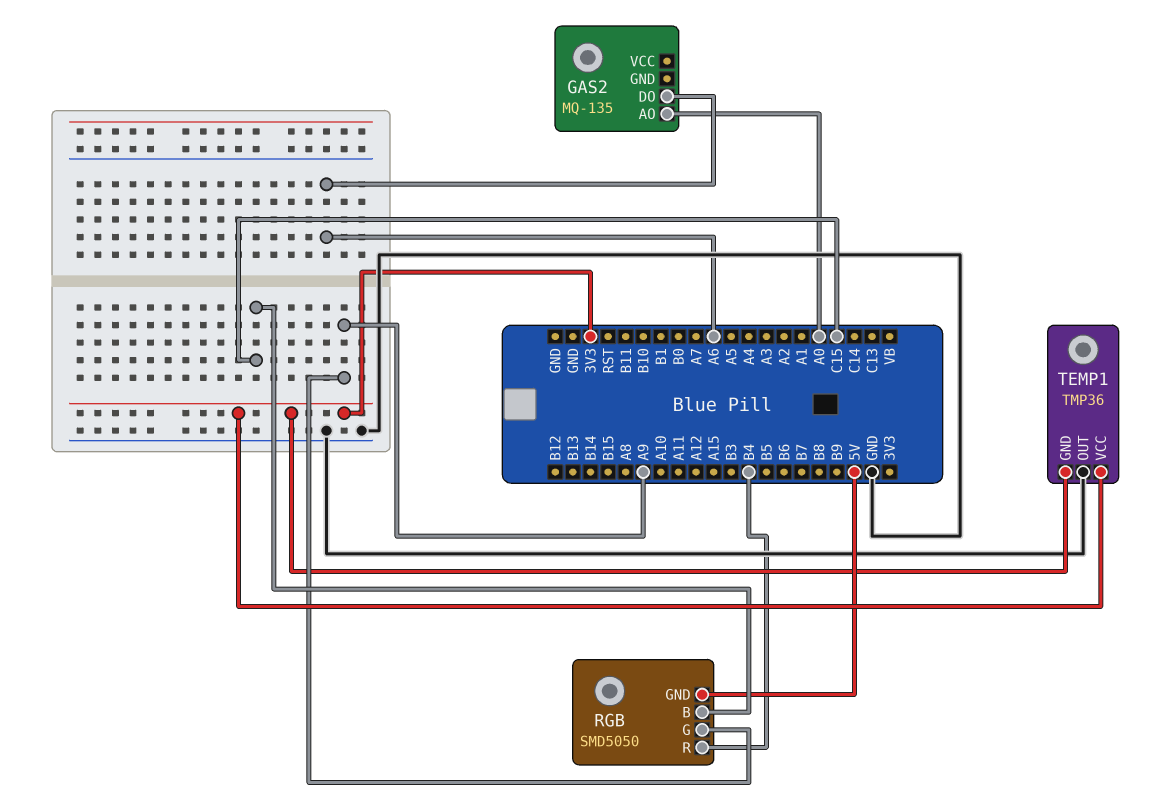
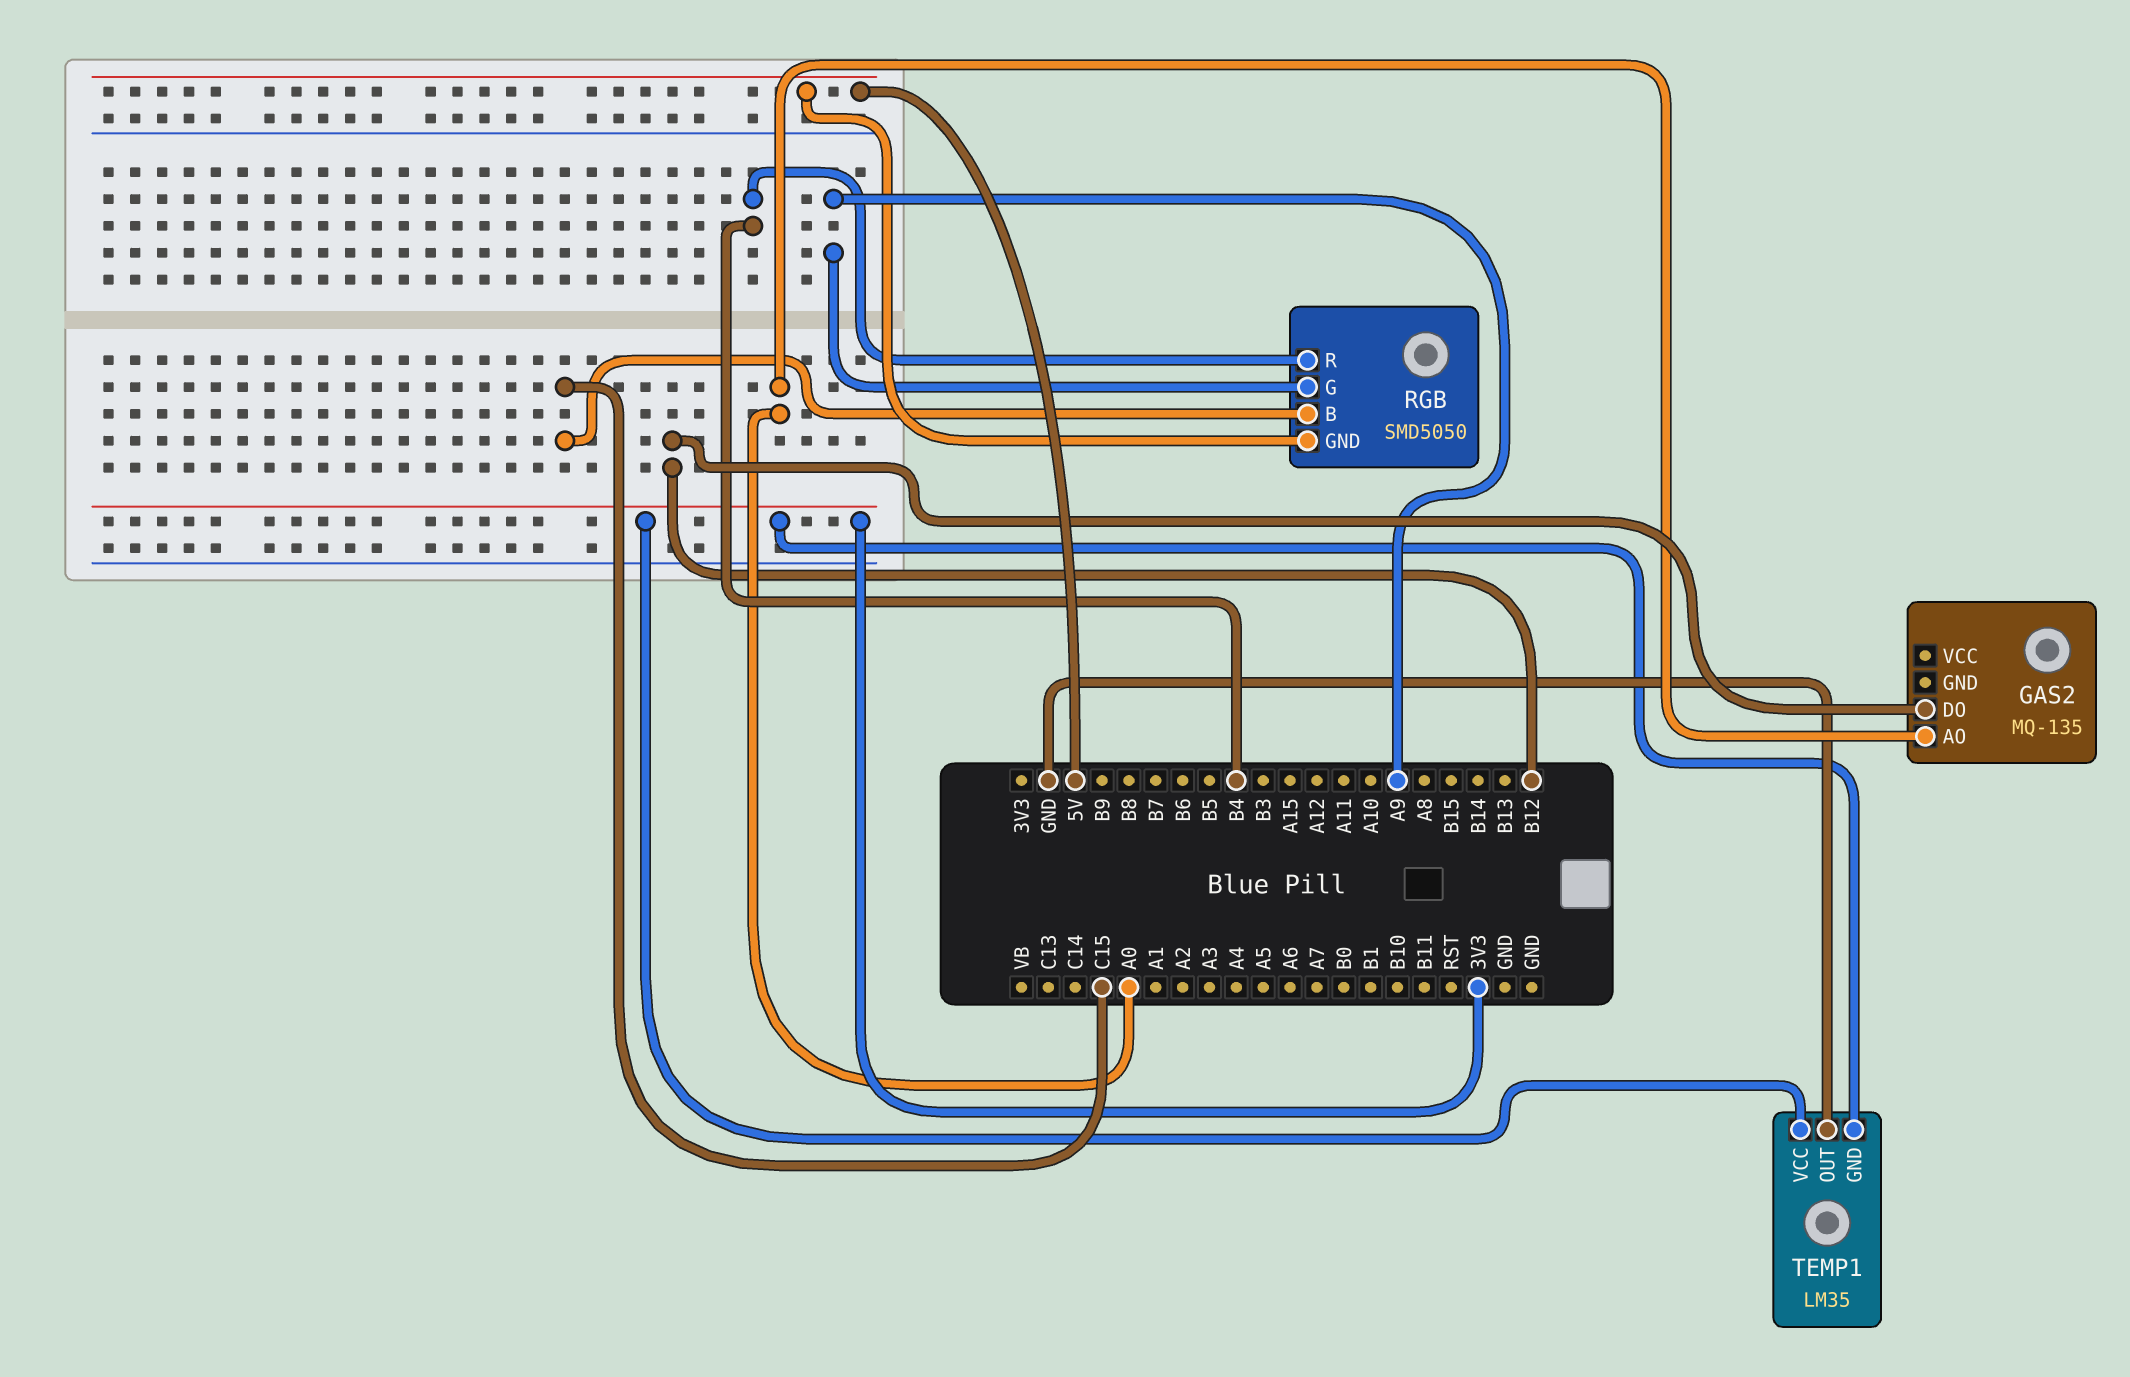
GAS2 pin DO: A6 -> B12
TEMP1: TMP36 -> LM35

